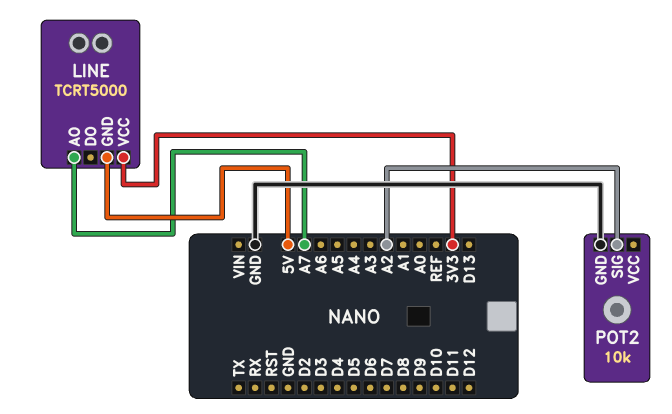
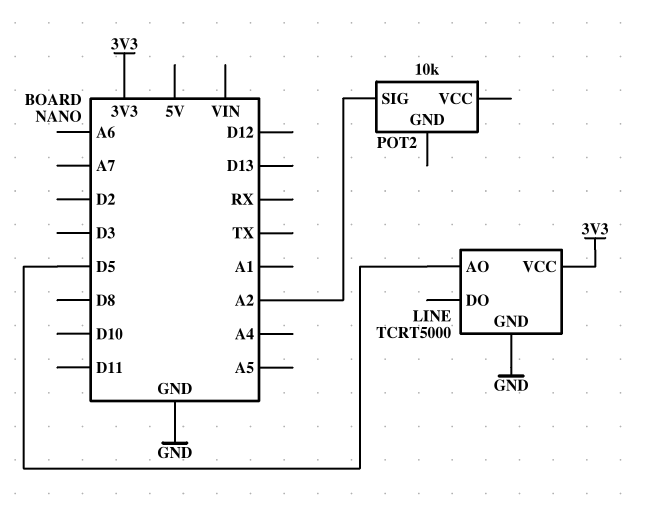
LINE pin AO: A7 -> D5
LINE pin GND: 5V -> GND
POT2 pin GND: GND -> none

